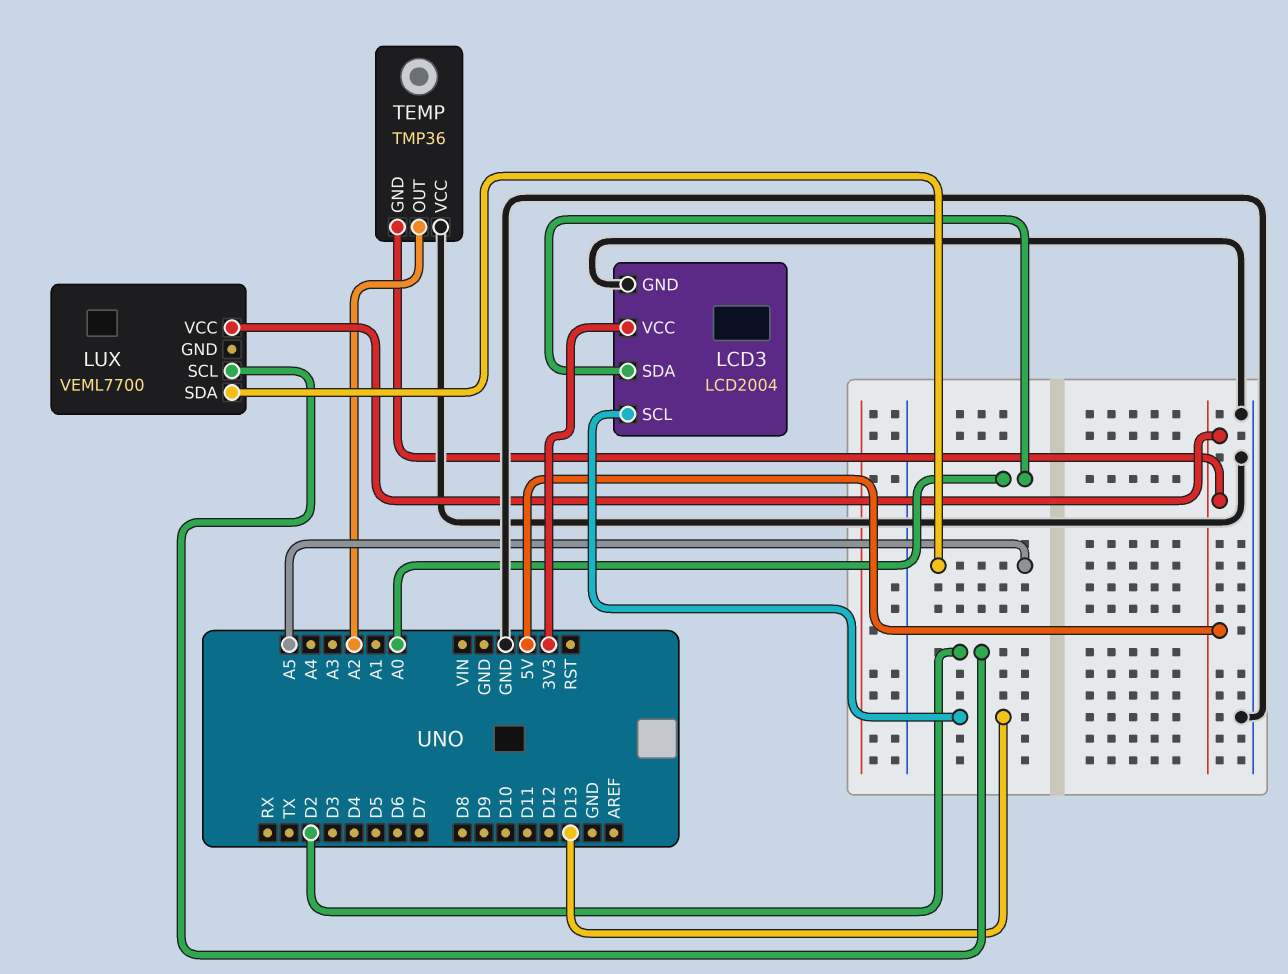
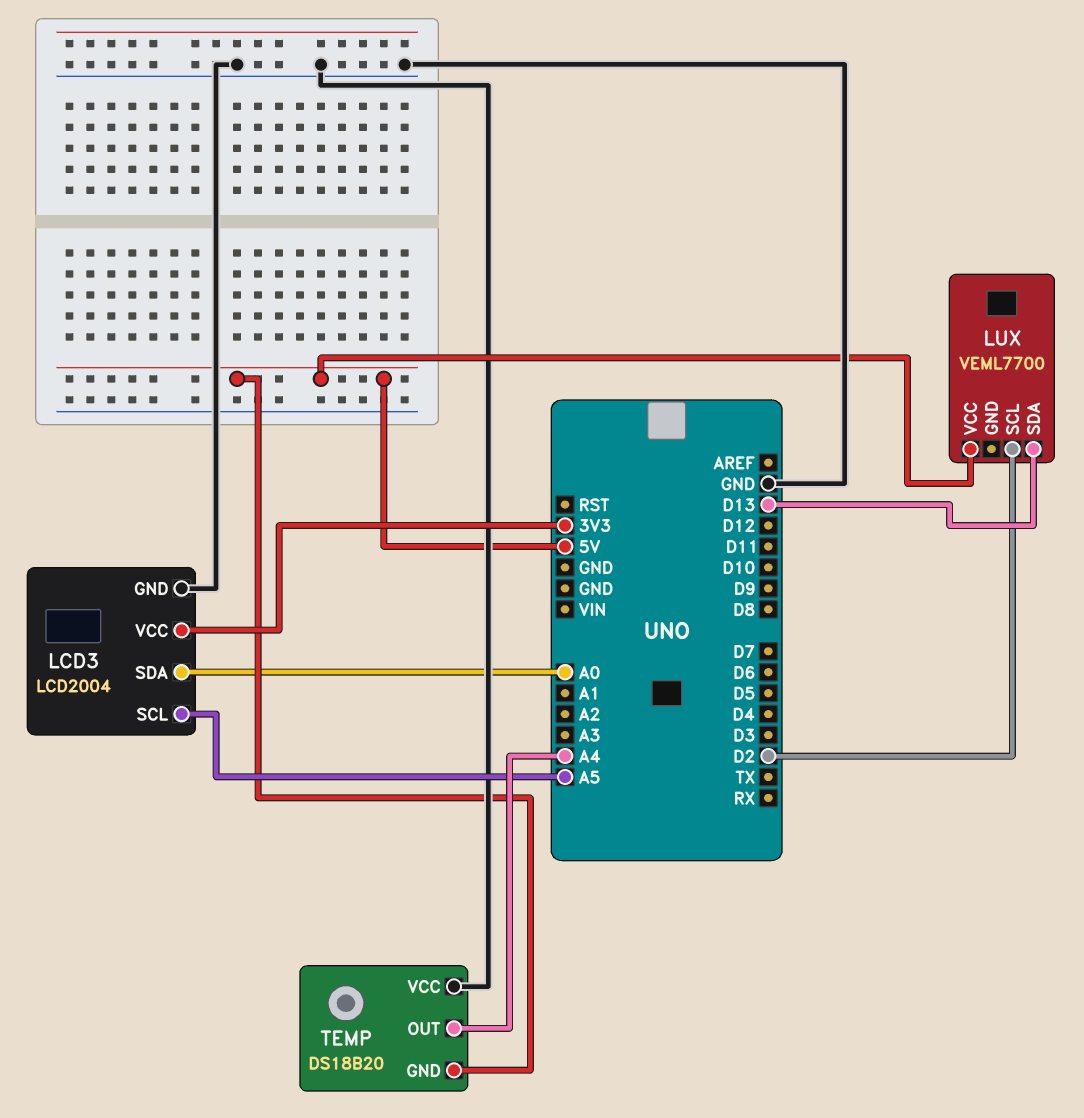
LCD3 pin SCL: D13 -> A5
LUX pin SDA: A5 -> D13
TEMP: TMP36 -> DS18B20
TEMP pin OUT: A2 -> A4

